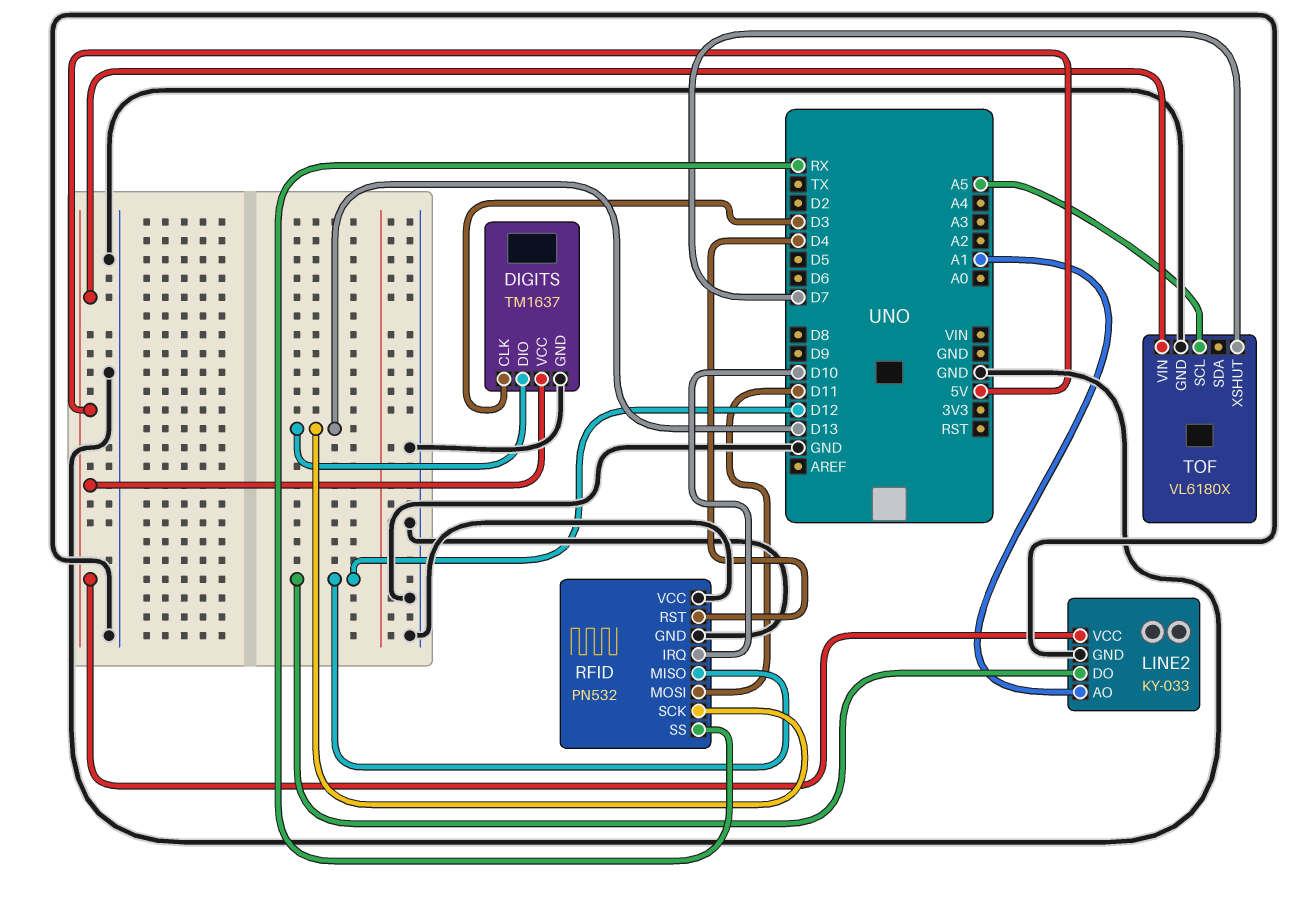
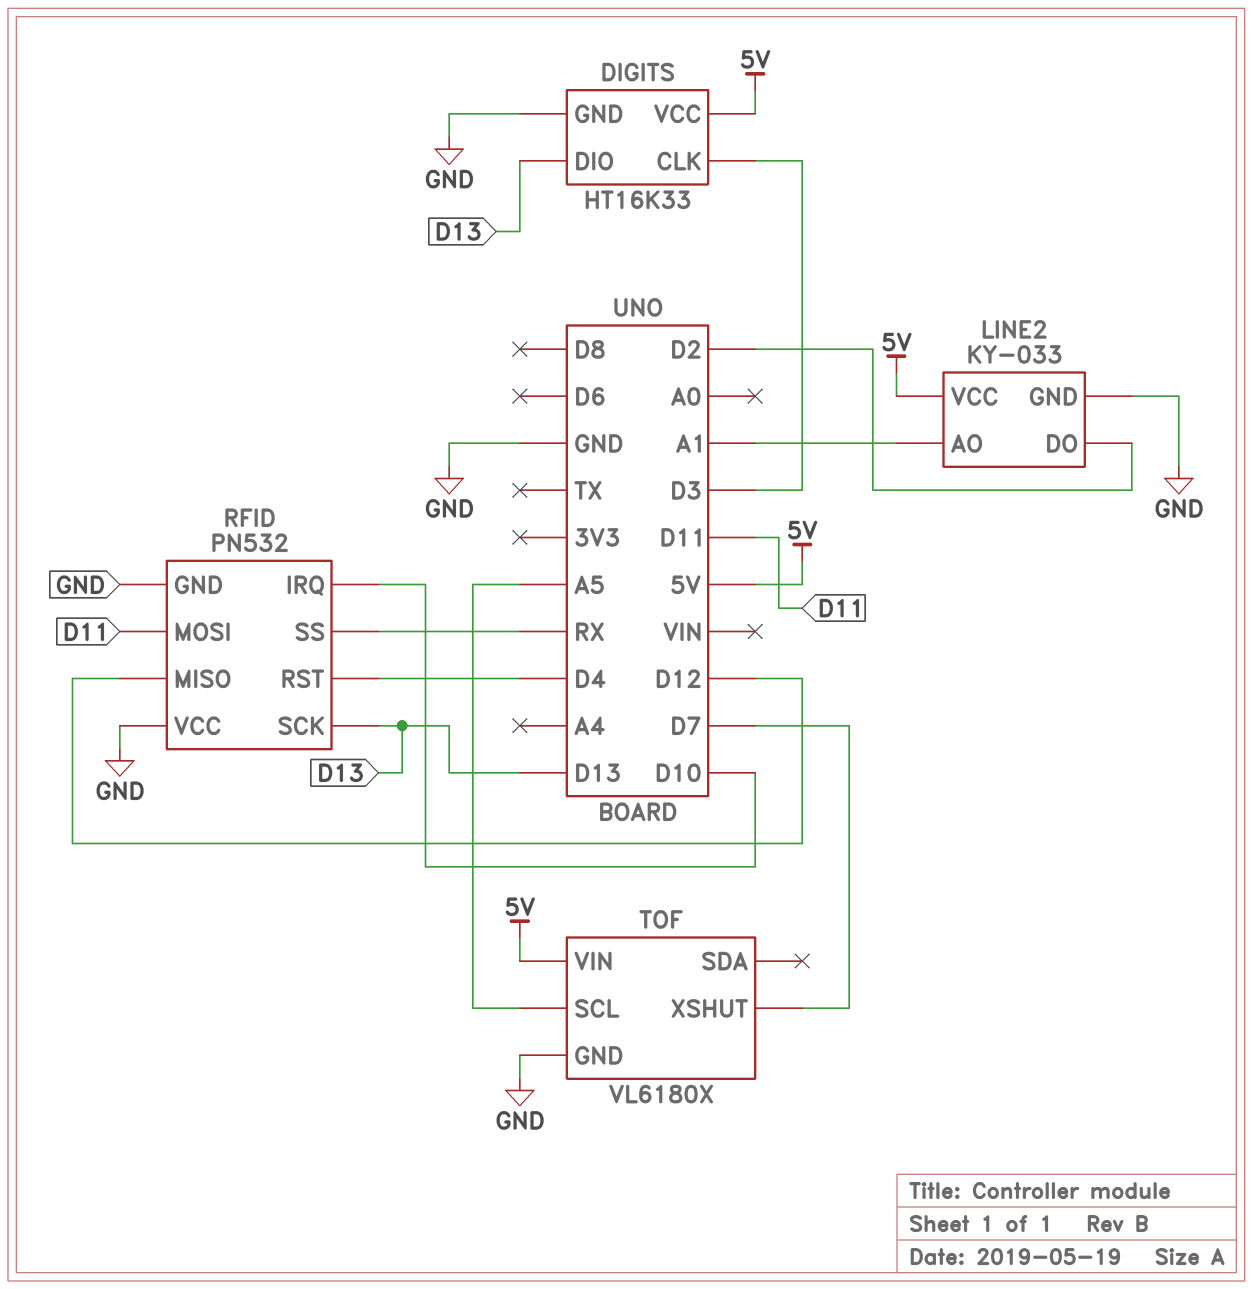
DIGITS: TM1637 -> HT16K33
LINE2 pin DO: D12 -> D2

